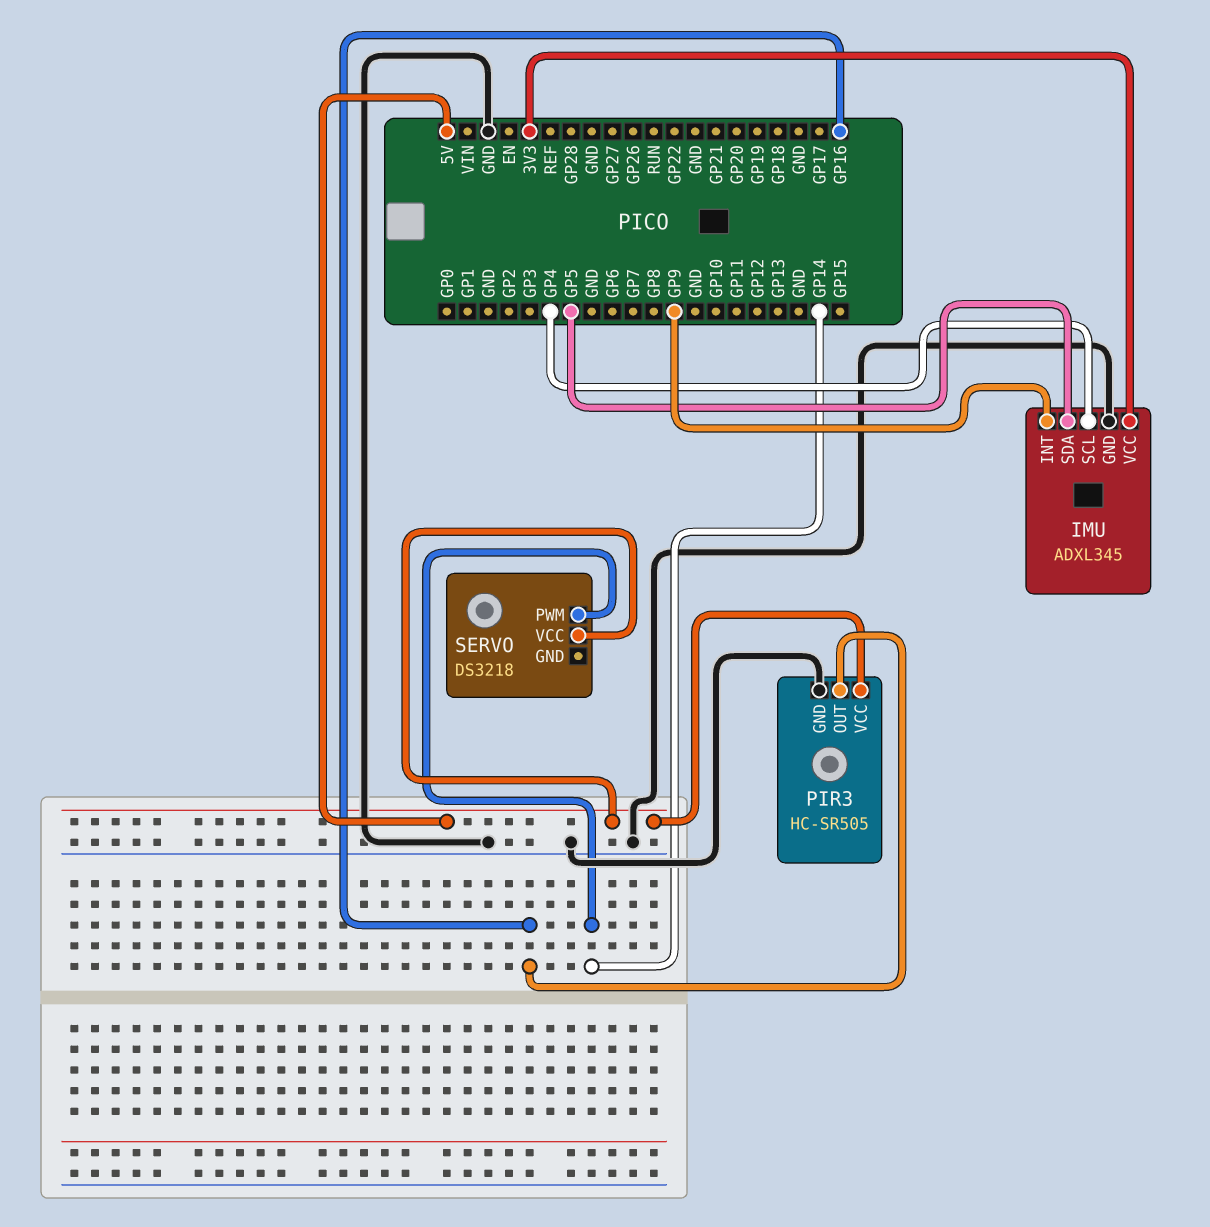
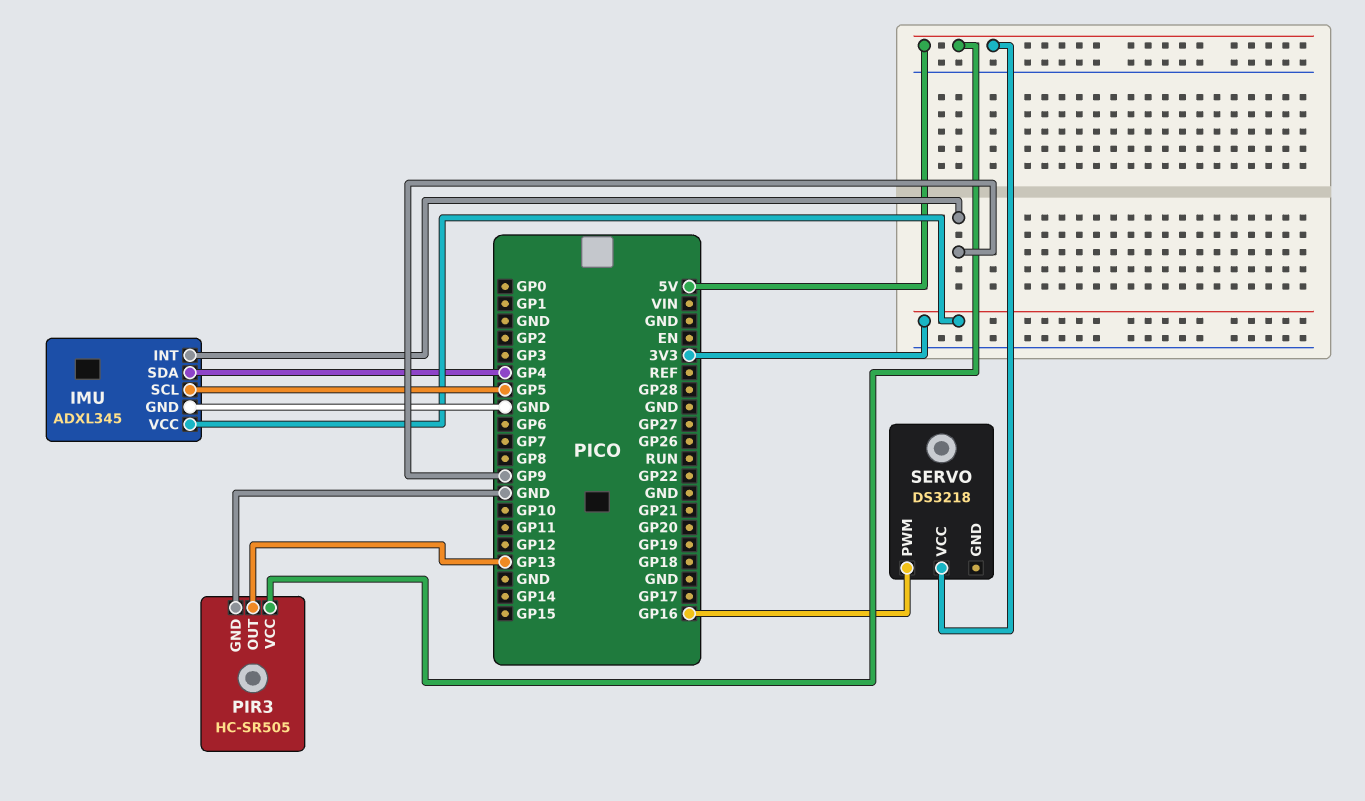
IMU pin SCL: GP4 -> GP5
IMU pin SDA: GP5 -> GP4
PIR3 pin OUT: GP16 -> GP13
SERVO pin PWM: GP14 -> GP16

